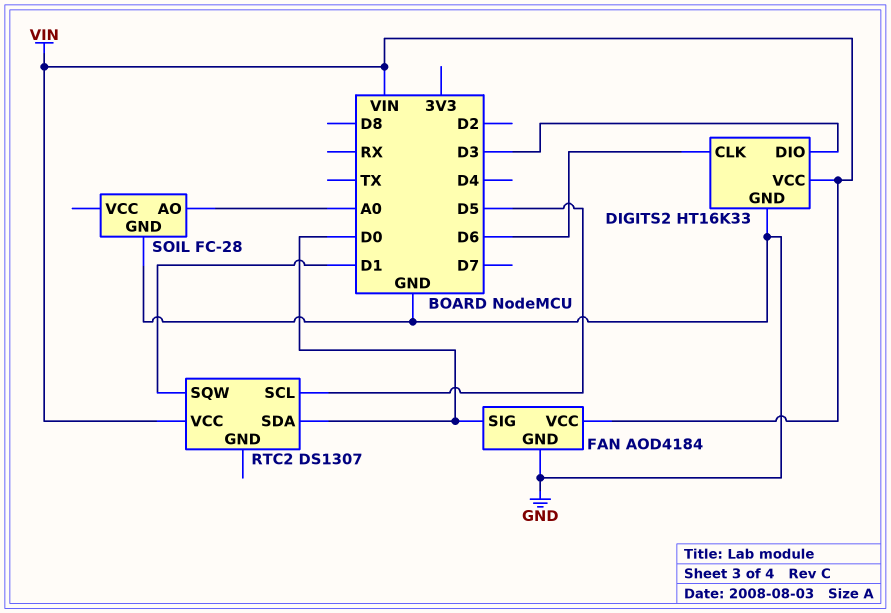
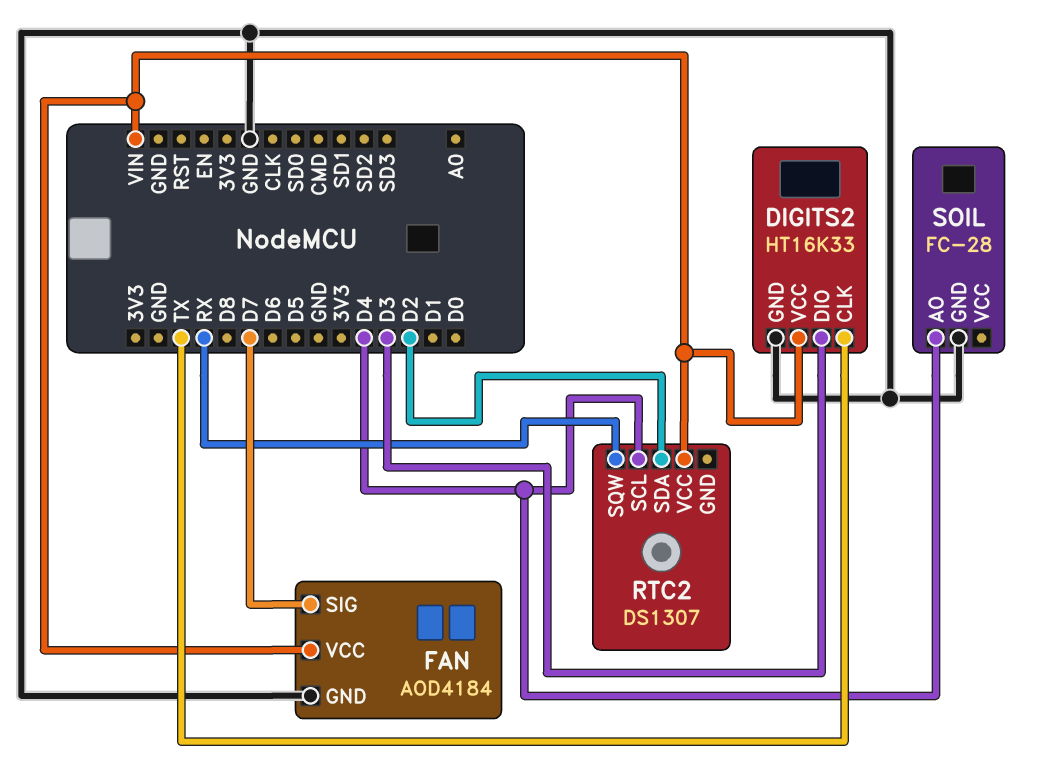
DIGITS2 pin CLK: D6 -> TX
FAN pin SIG: D0 -> D7
RTC2 pin SCL: D5 -> D4
RTC2 pin SDA: D0 -> D2
RTC2 pin SQW: D1 -> RX
SOIL pin AO: A0 -> D4

